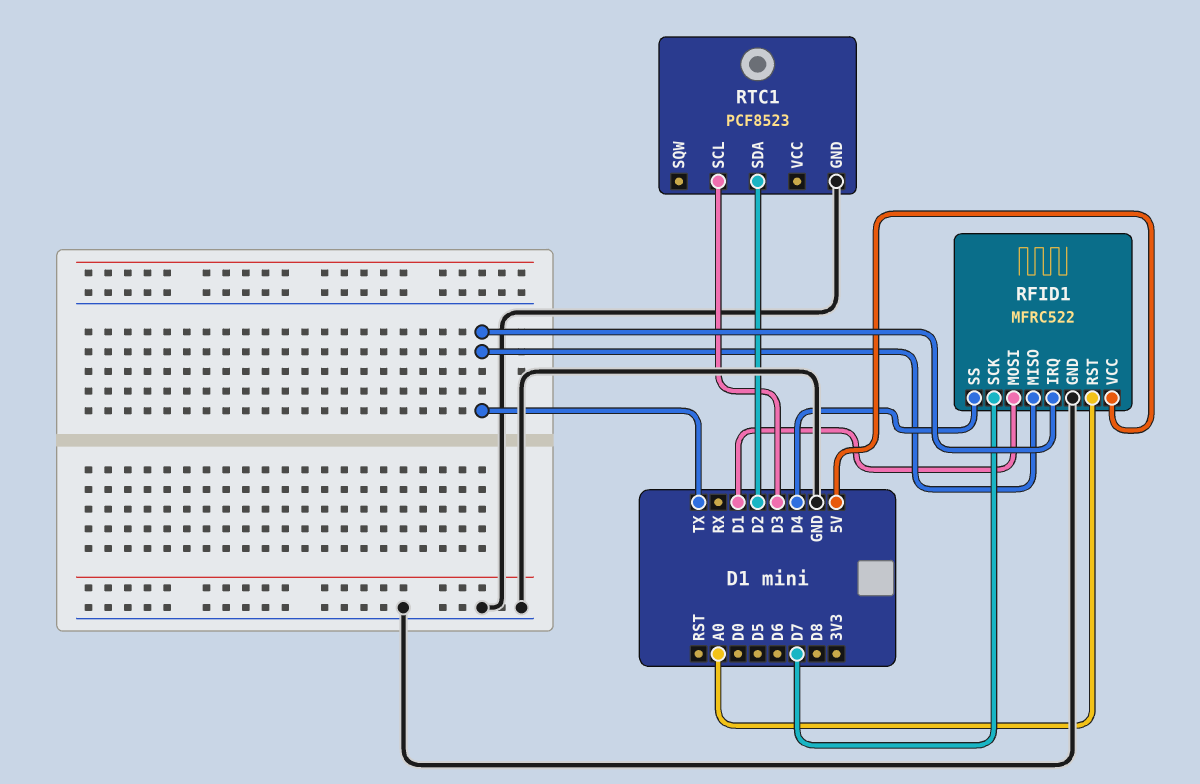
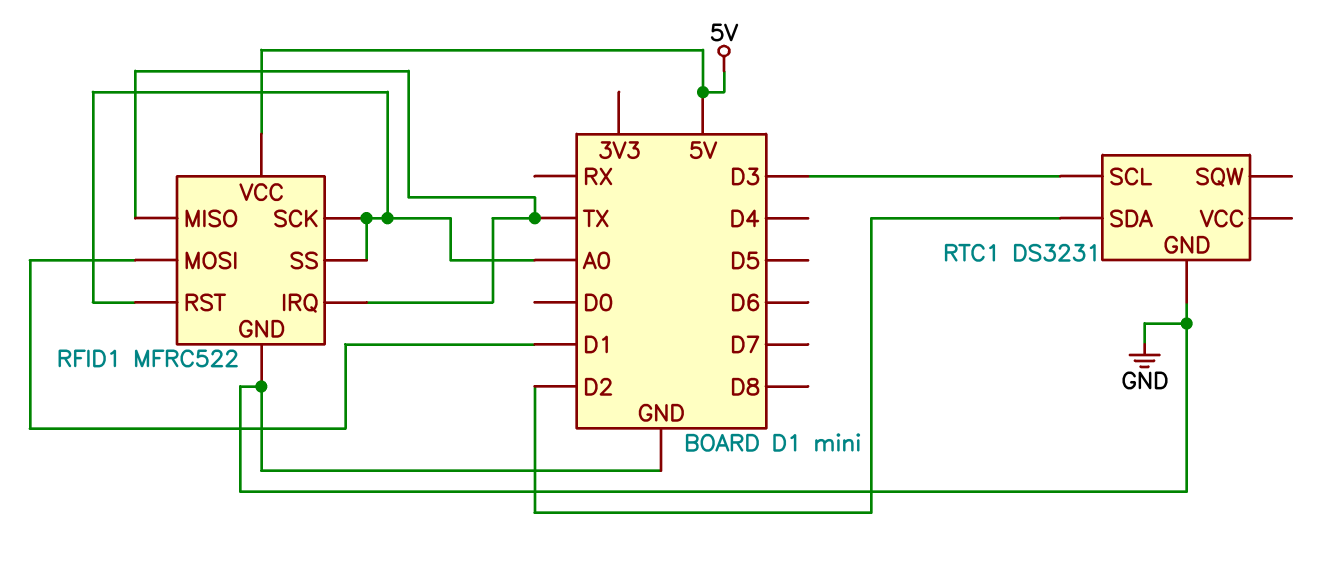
RFID1 pin SCK: D7 -> A0
RFID1 pin SS: D4 -> A0
RTC1: PCF8523 -> DS3231

